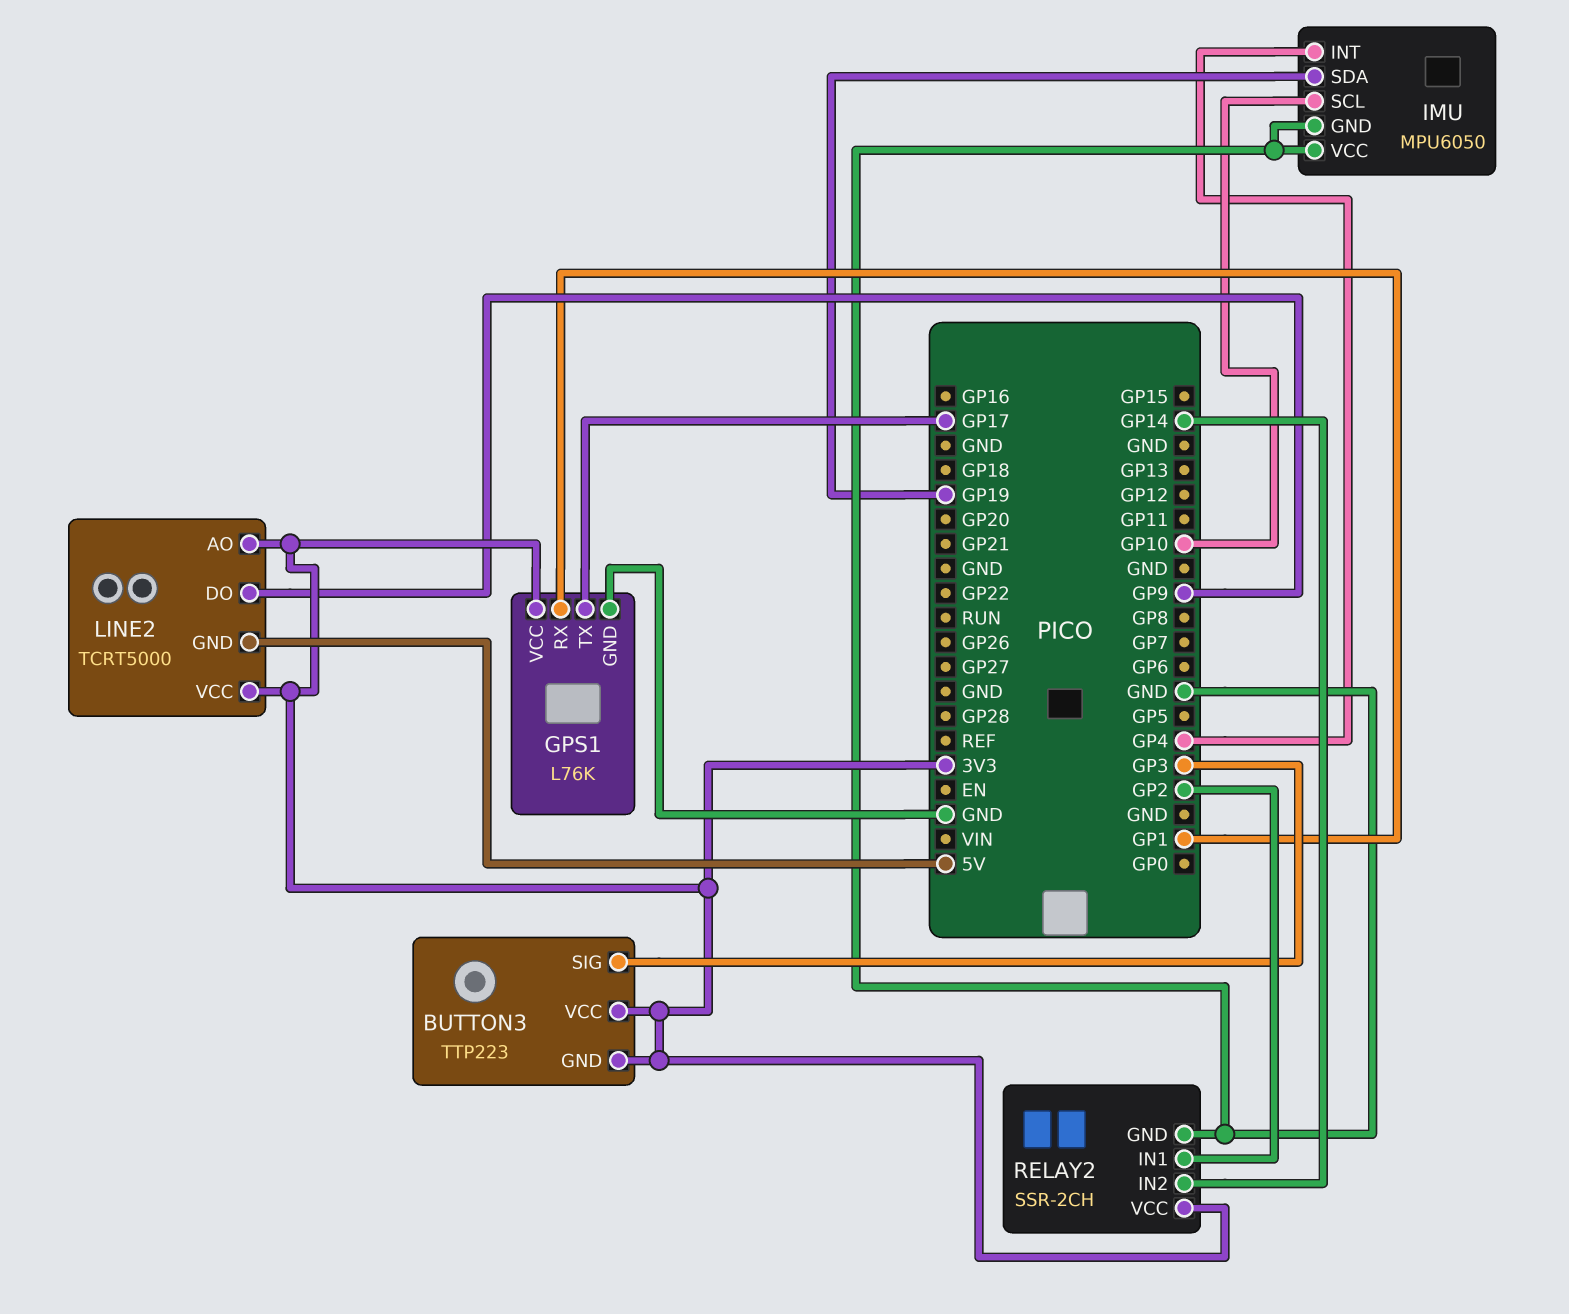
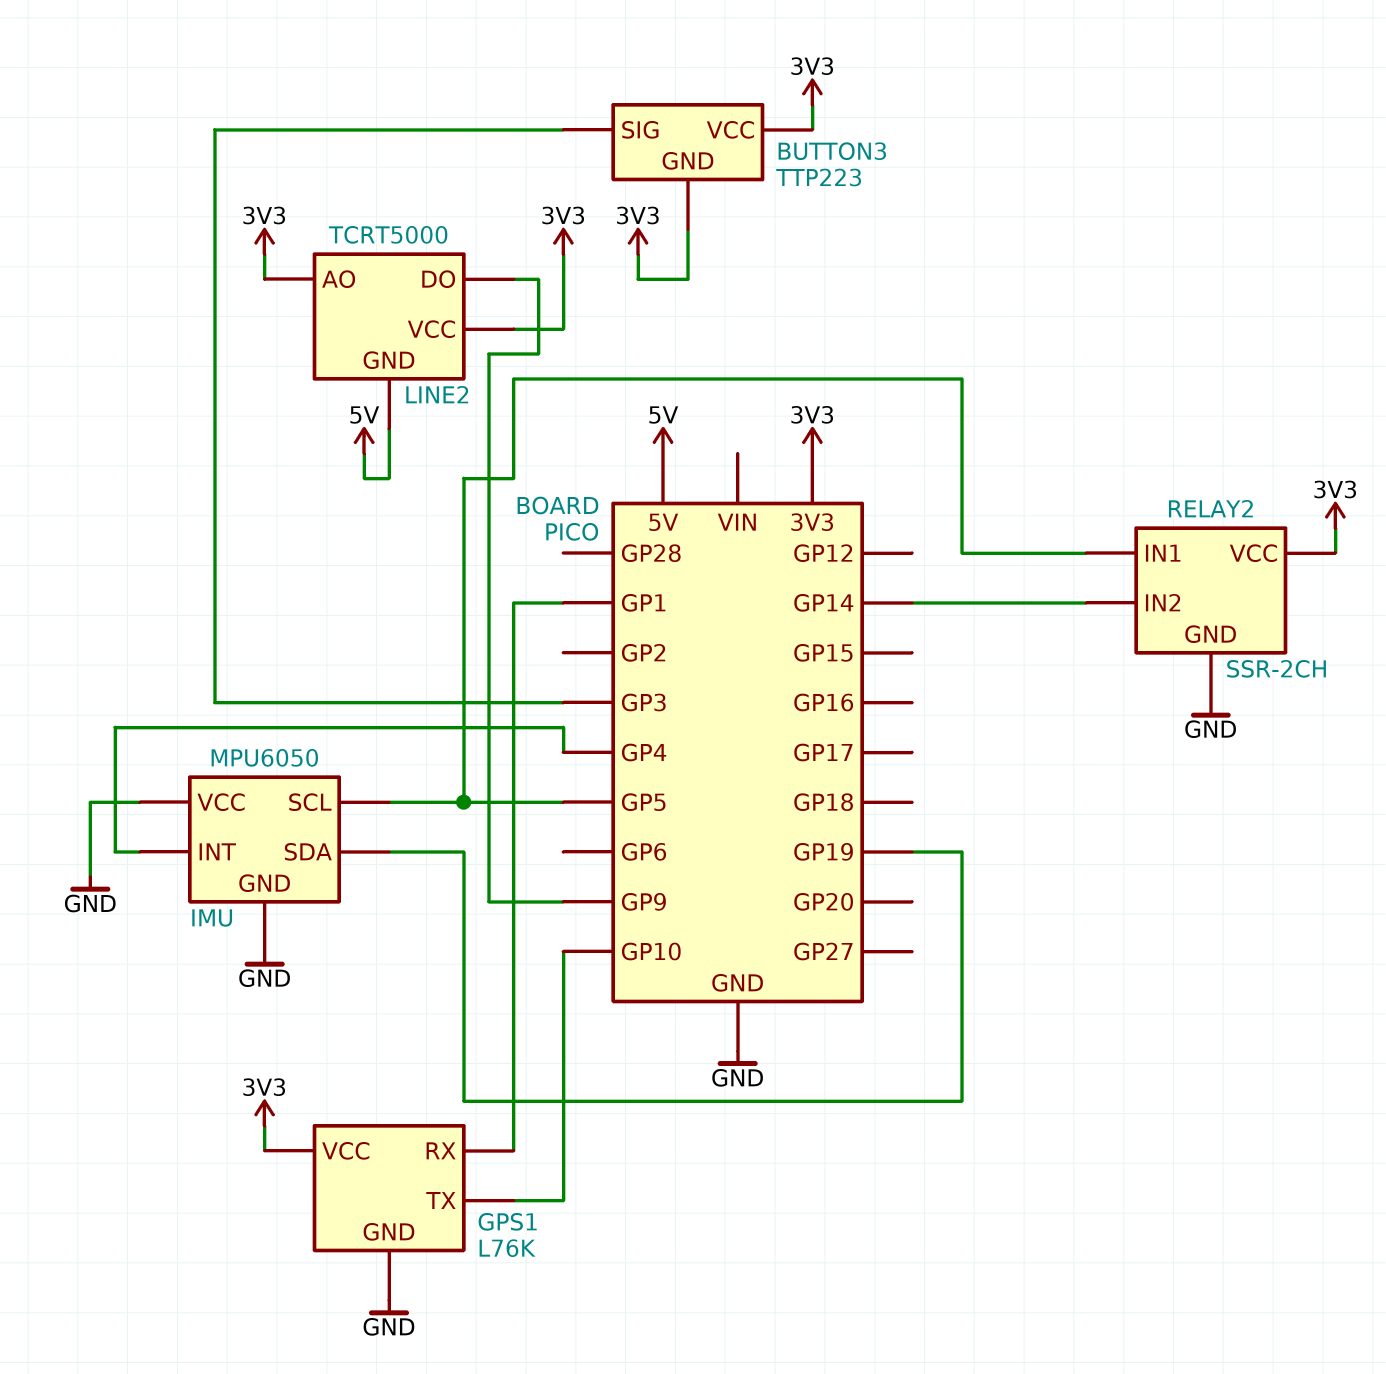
GPS1 pin TX: GP17 -> GP10
IMU pin SCL: GP10 -> GP5
RELAY2 pin IN1: GP2 -> GP5

